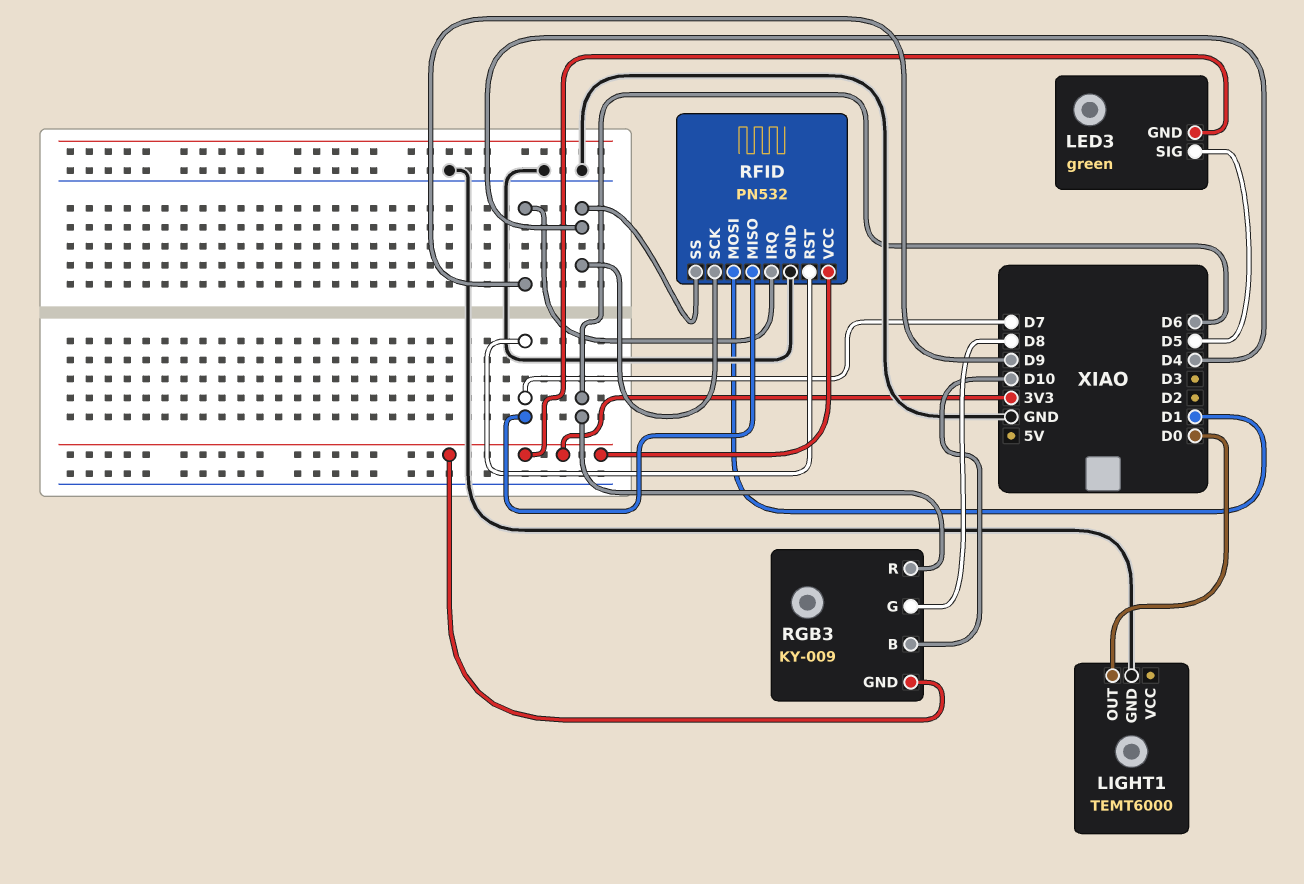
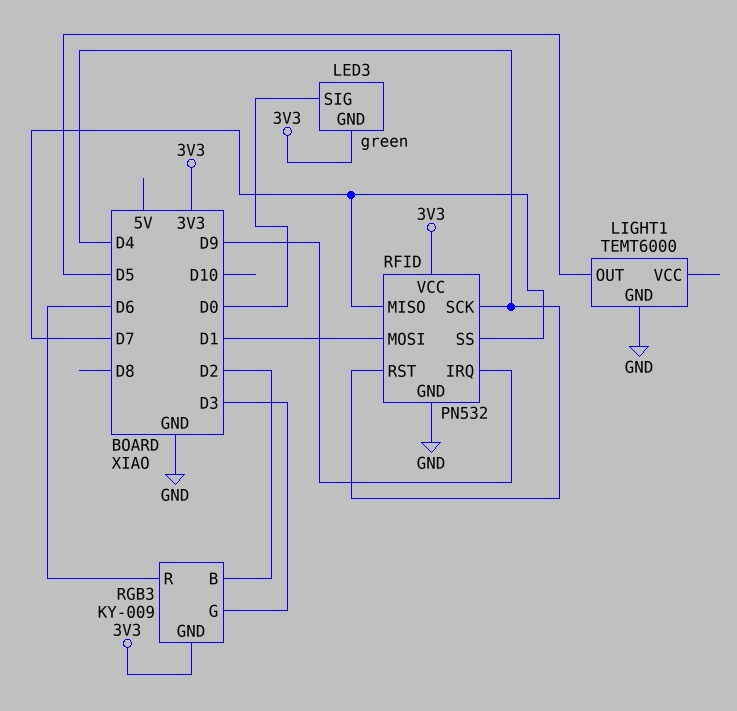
LED3 pin SIG: D5 -> D0
LIGHT1 pin OUT: D0 -> D5
RFID pin RST: D7 -> D4
RFID pin SS: D4 -> D7
RGB3 pin B: D10 -> D2
RGB3 pin G: D8 -> D3

